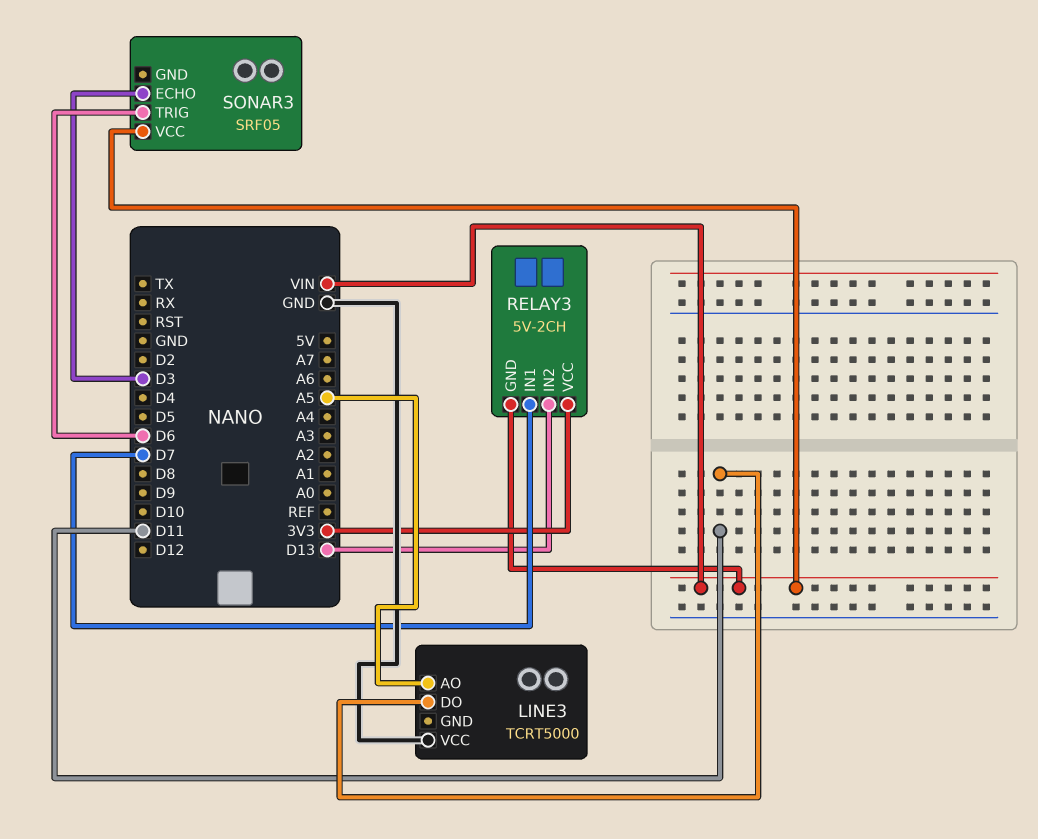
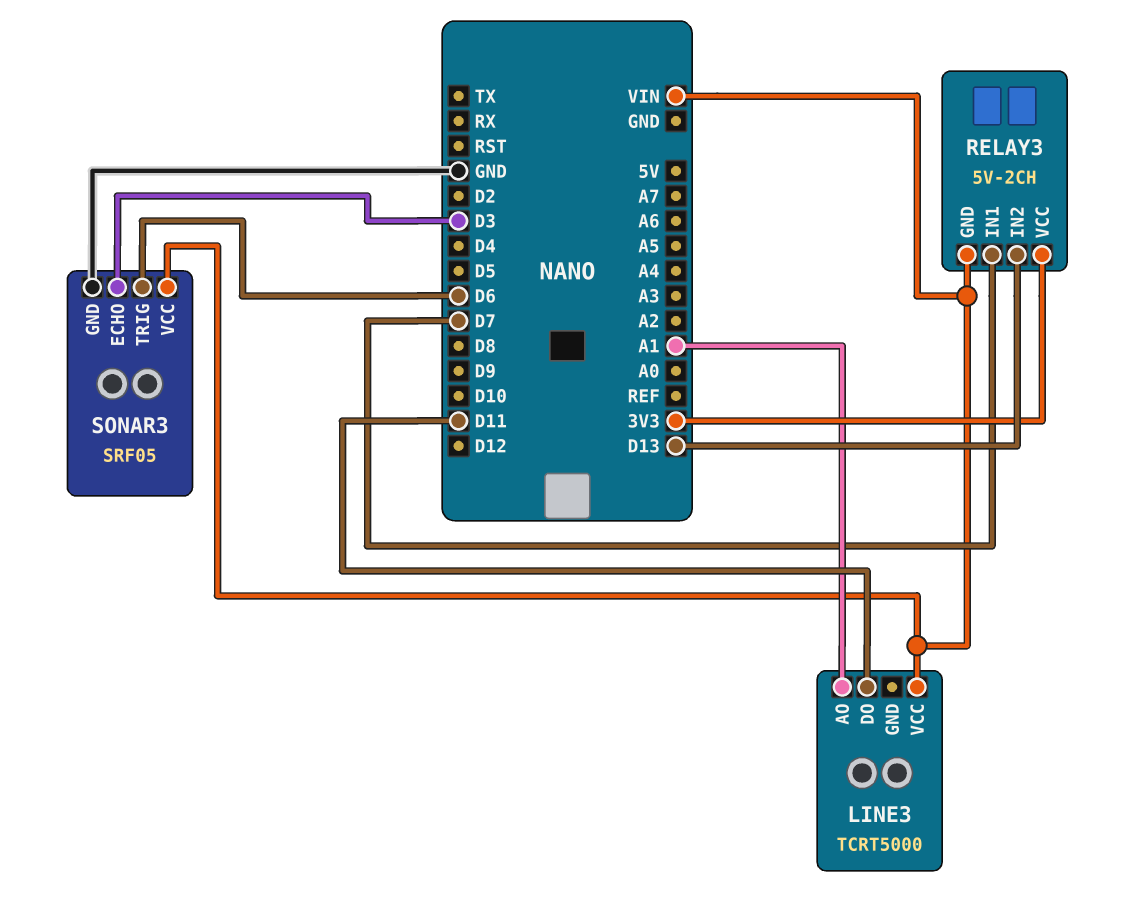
LINE3 pin AO: A5 -> A1
LINE3 pin VCC: GND -> VIN
SONAR3 pin GND: none -> GND

